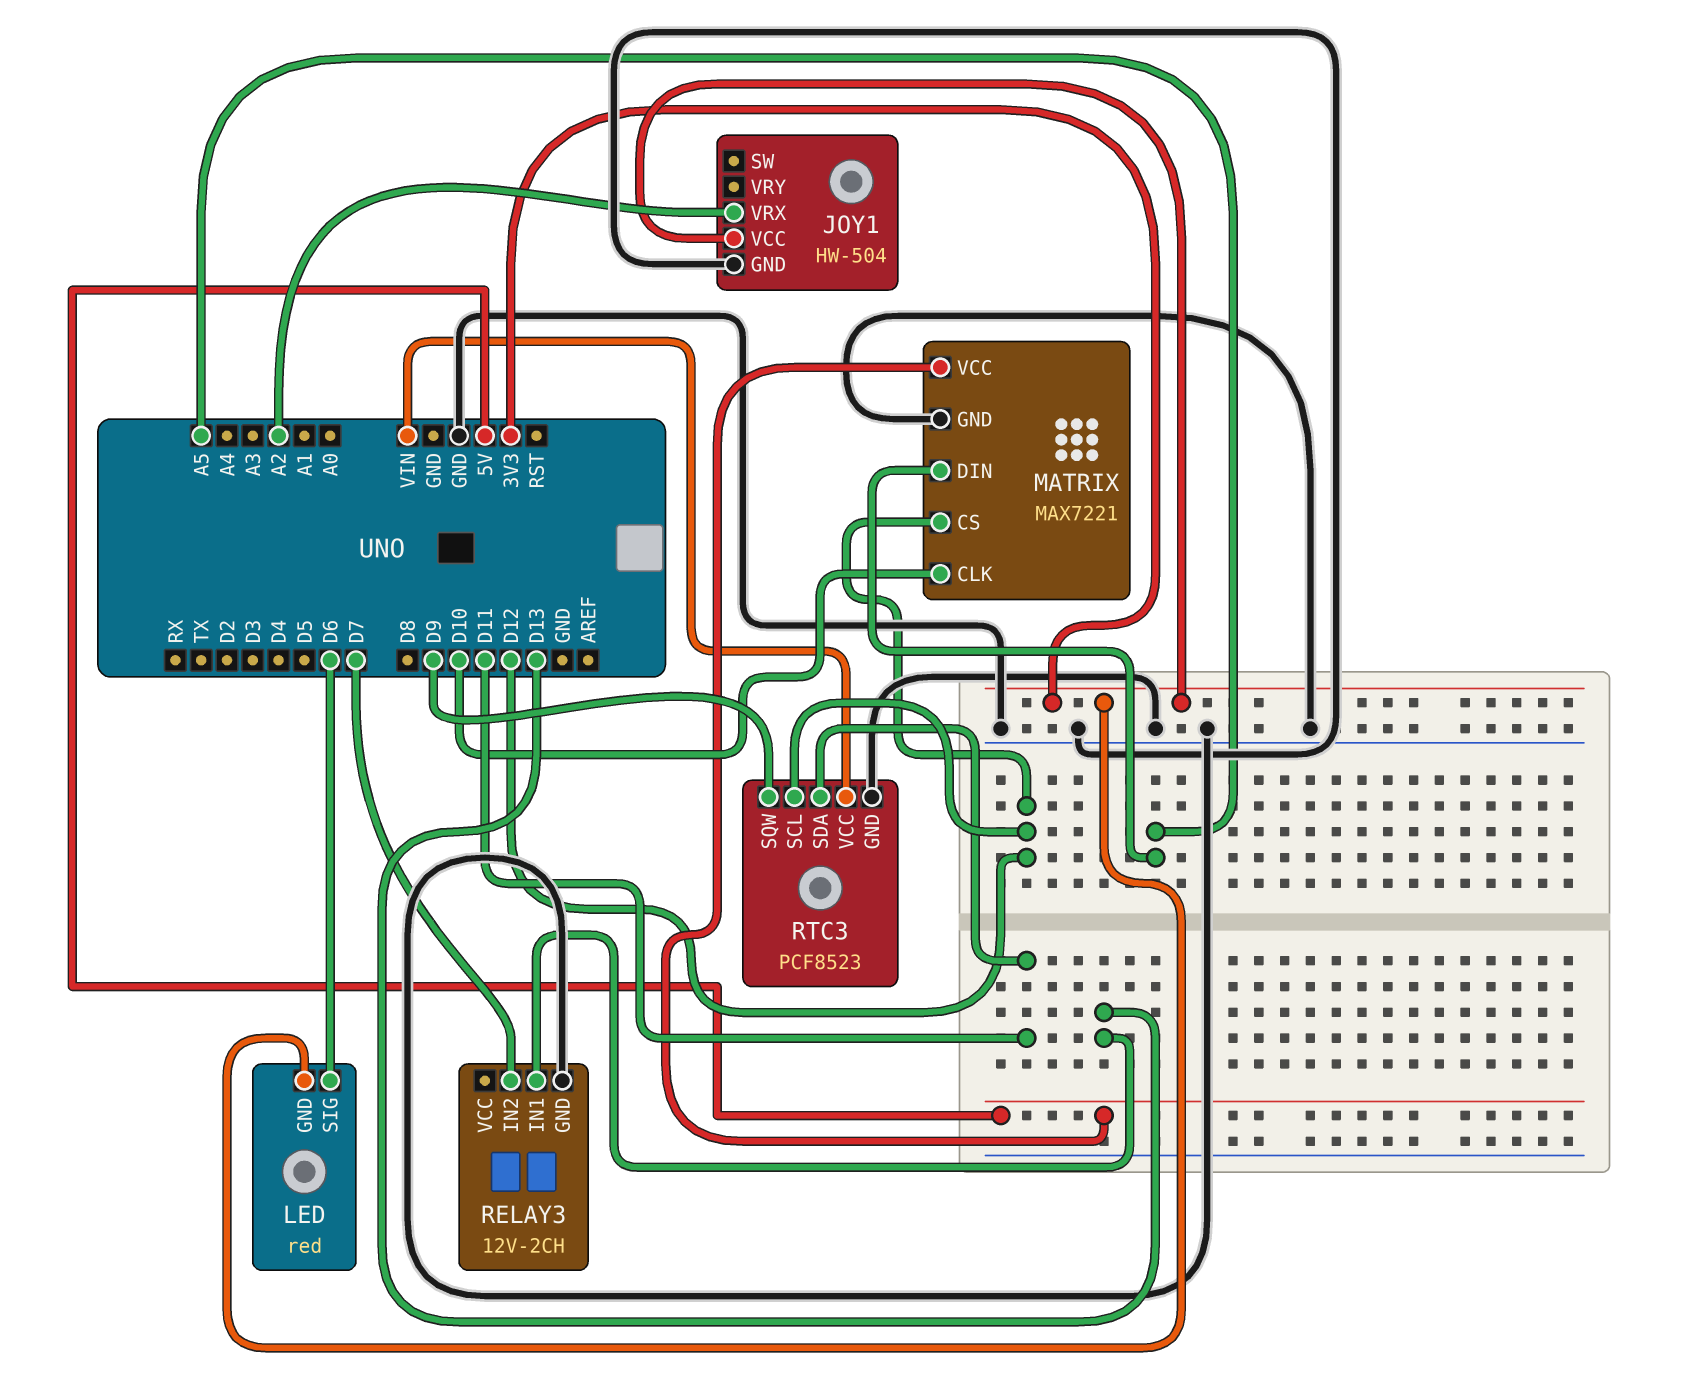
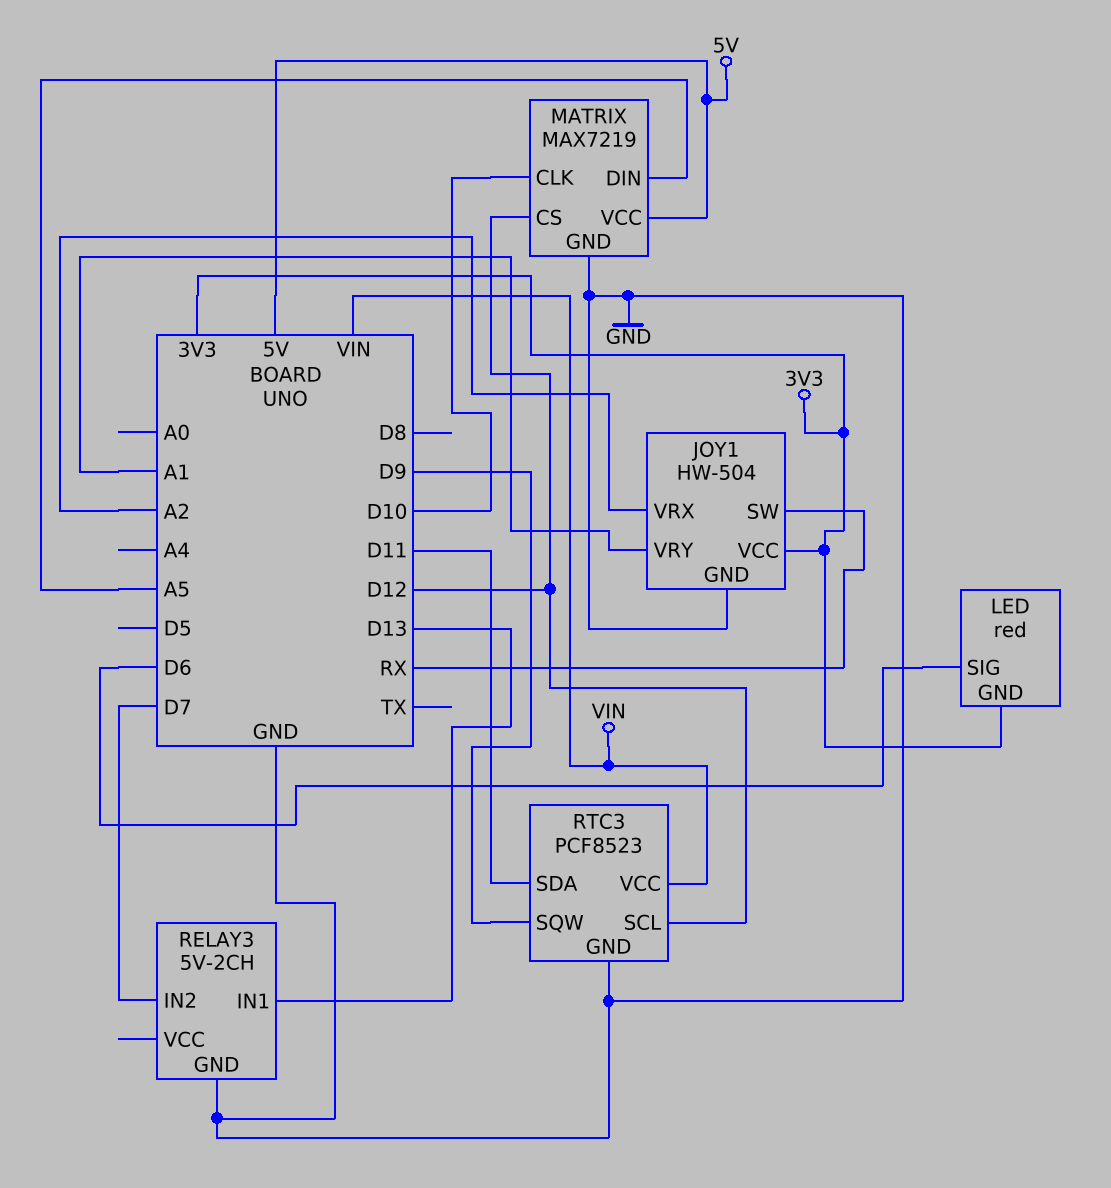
JOY1 pin SW: none -> RX
JOY1 pin VRY: none -> A1
MATRIX: MAX7221 -> MAX7219
RELAY3: 12V-2CH -> 5V-2CH

